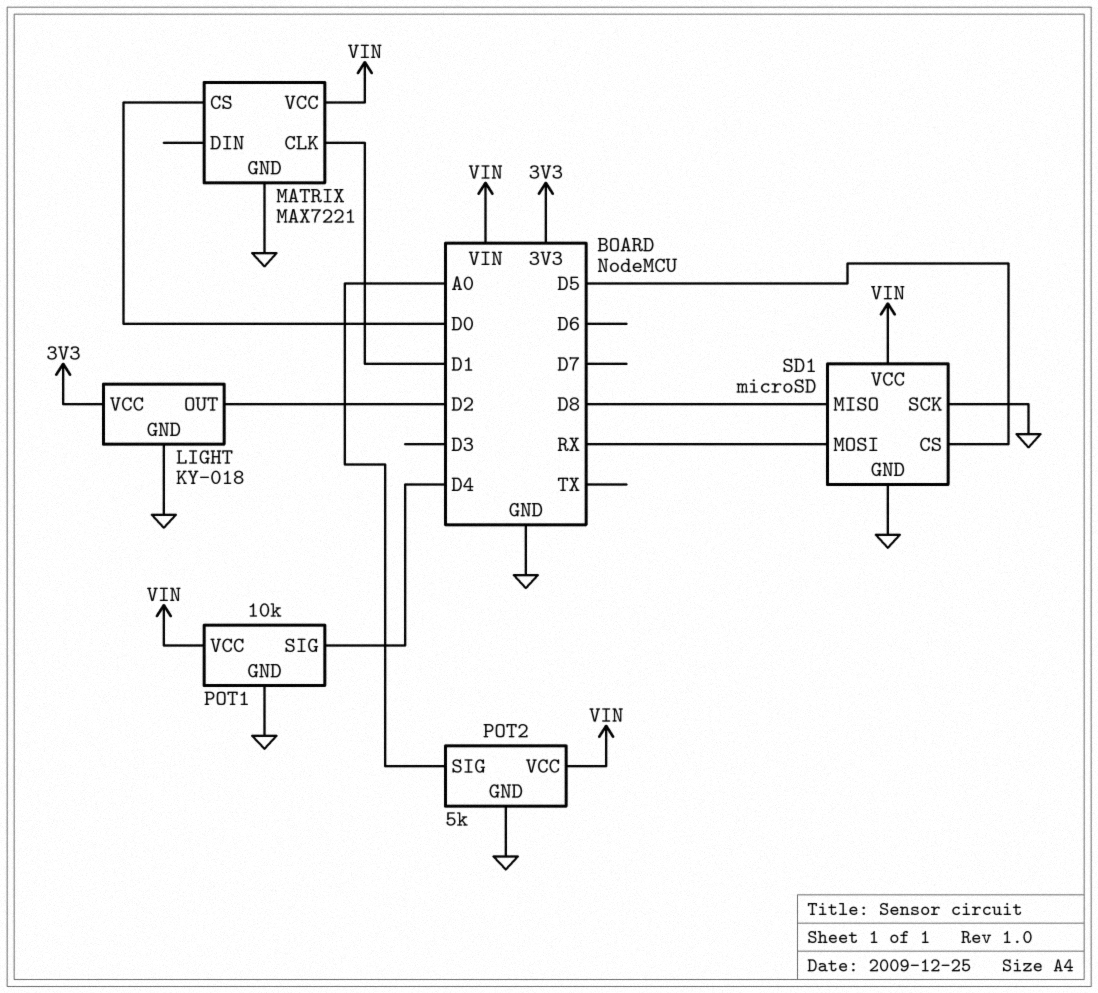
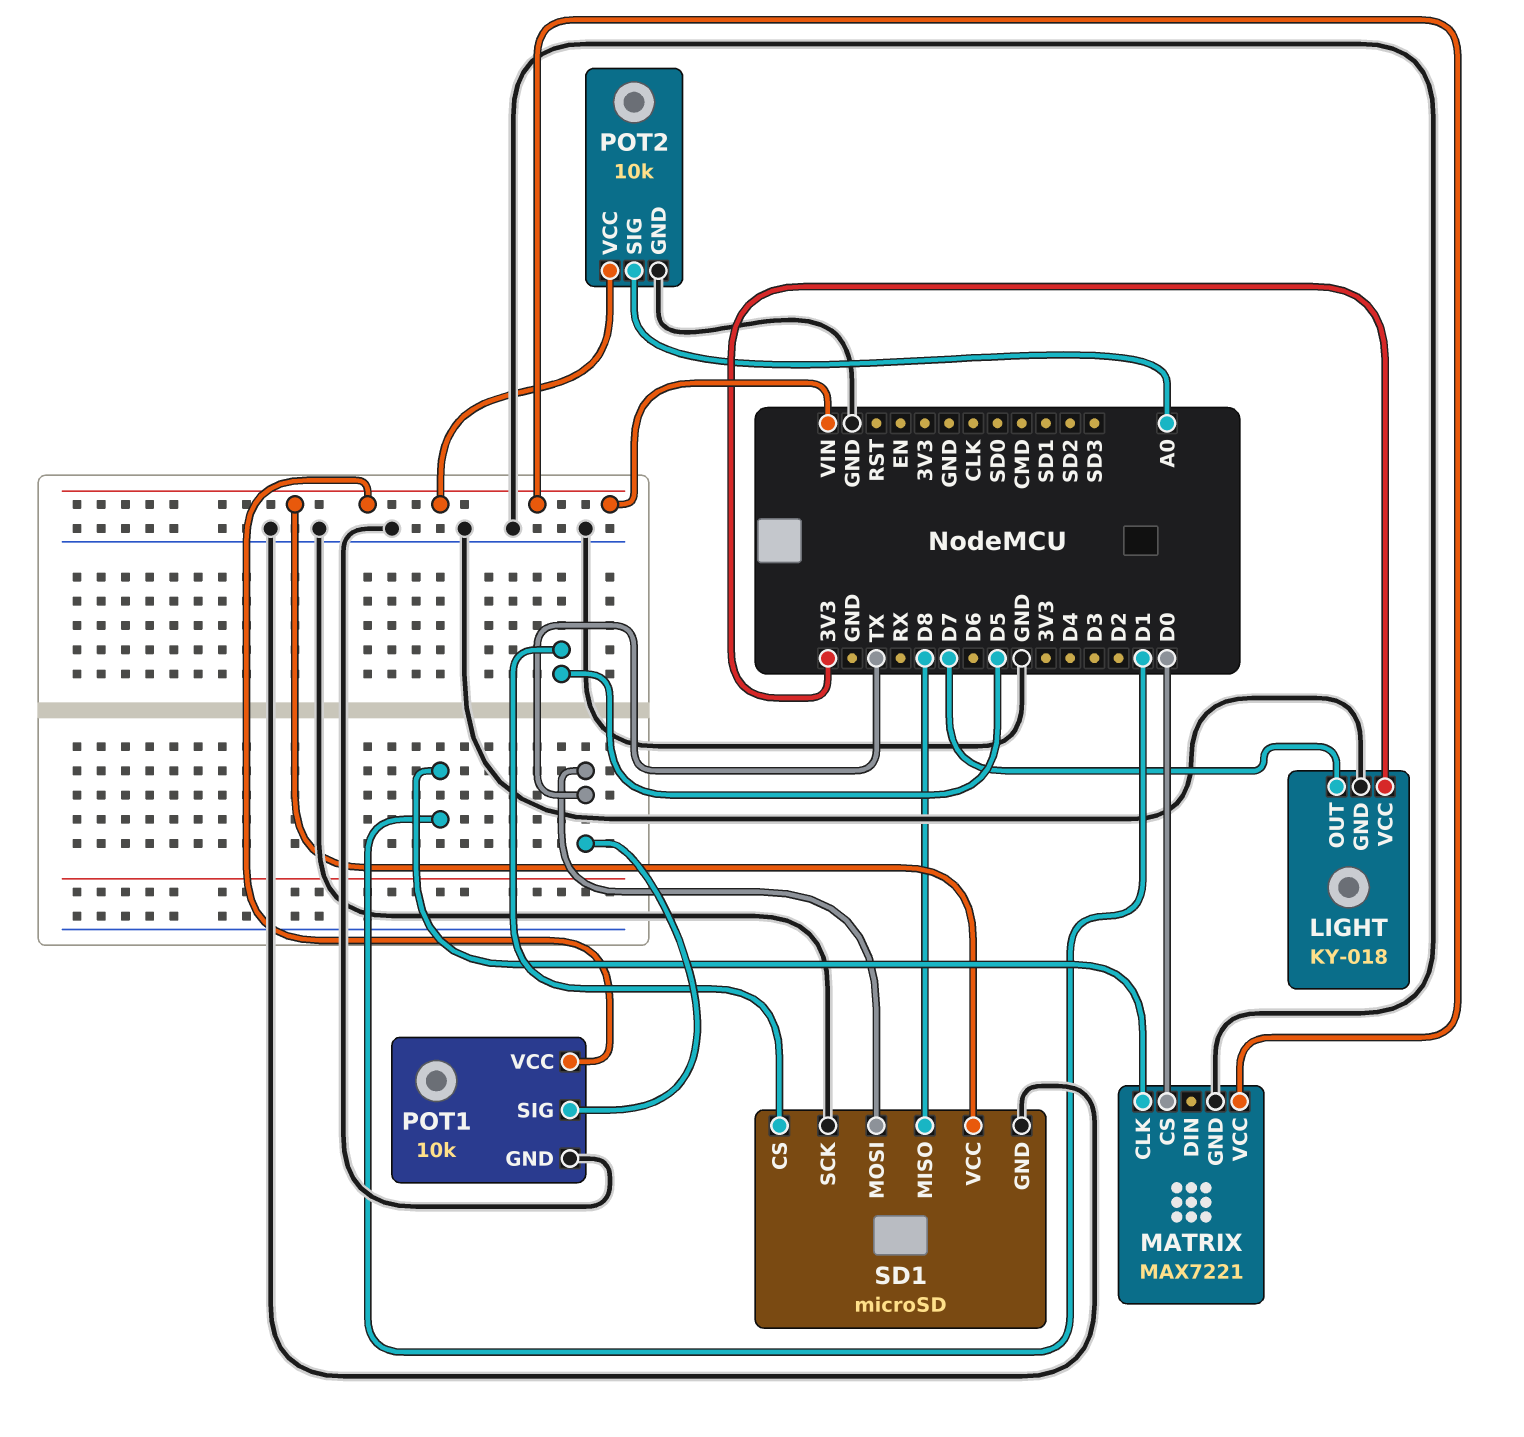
LIGHT pin OUT: D2 -> D7
POT1 pin SIG: D4 -> TX
POT2: 5k -> 10k
SD1 pin MOSI: RX -> TX

